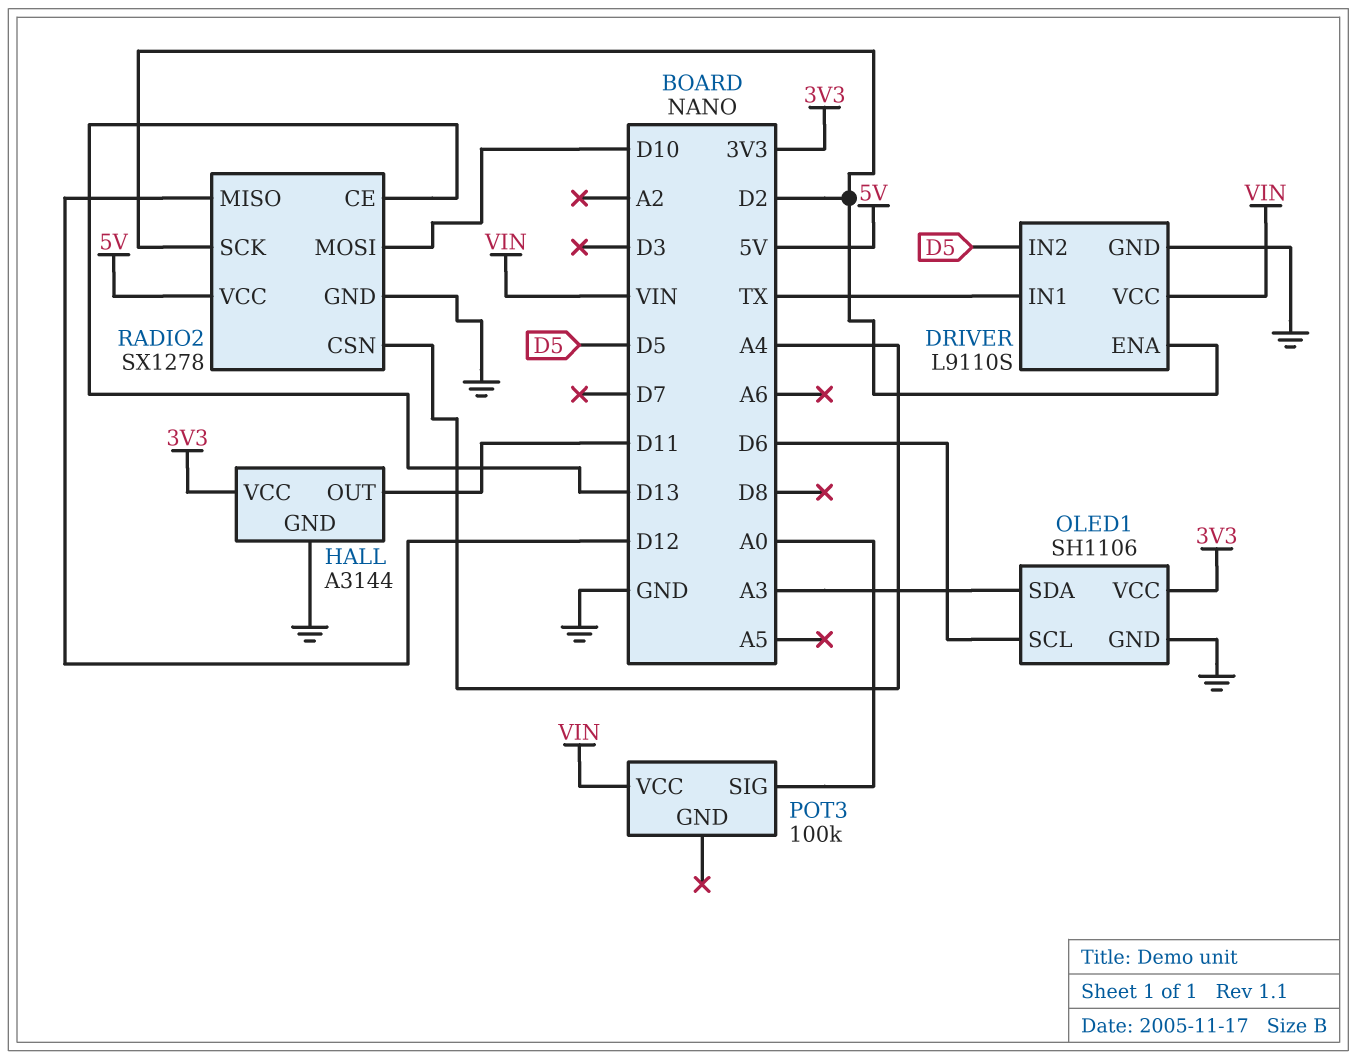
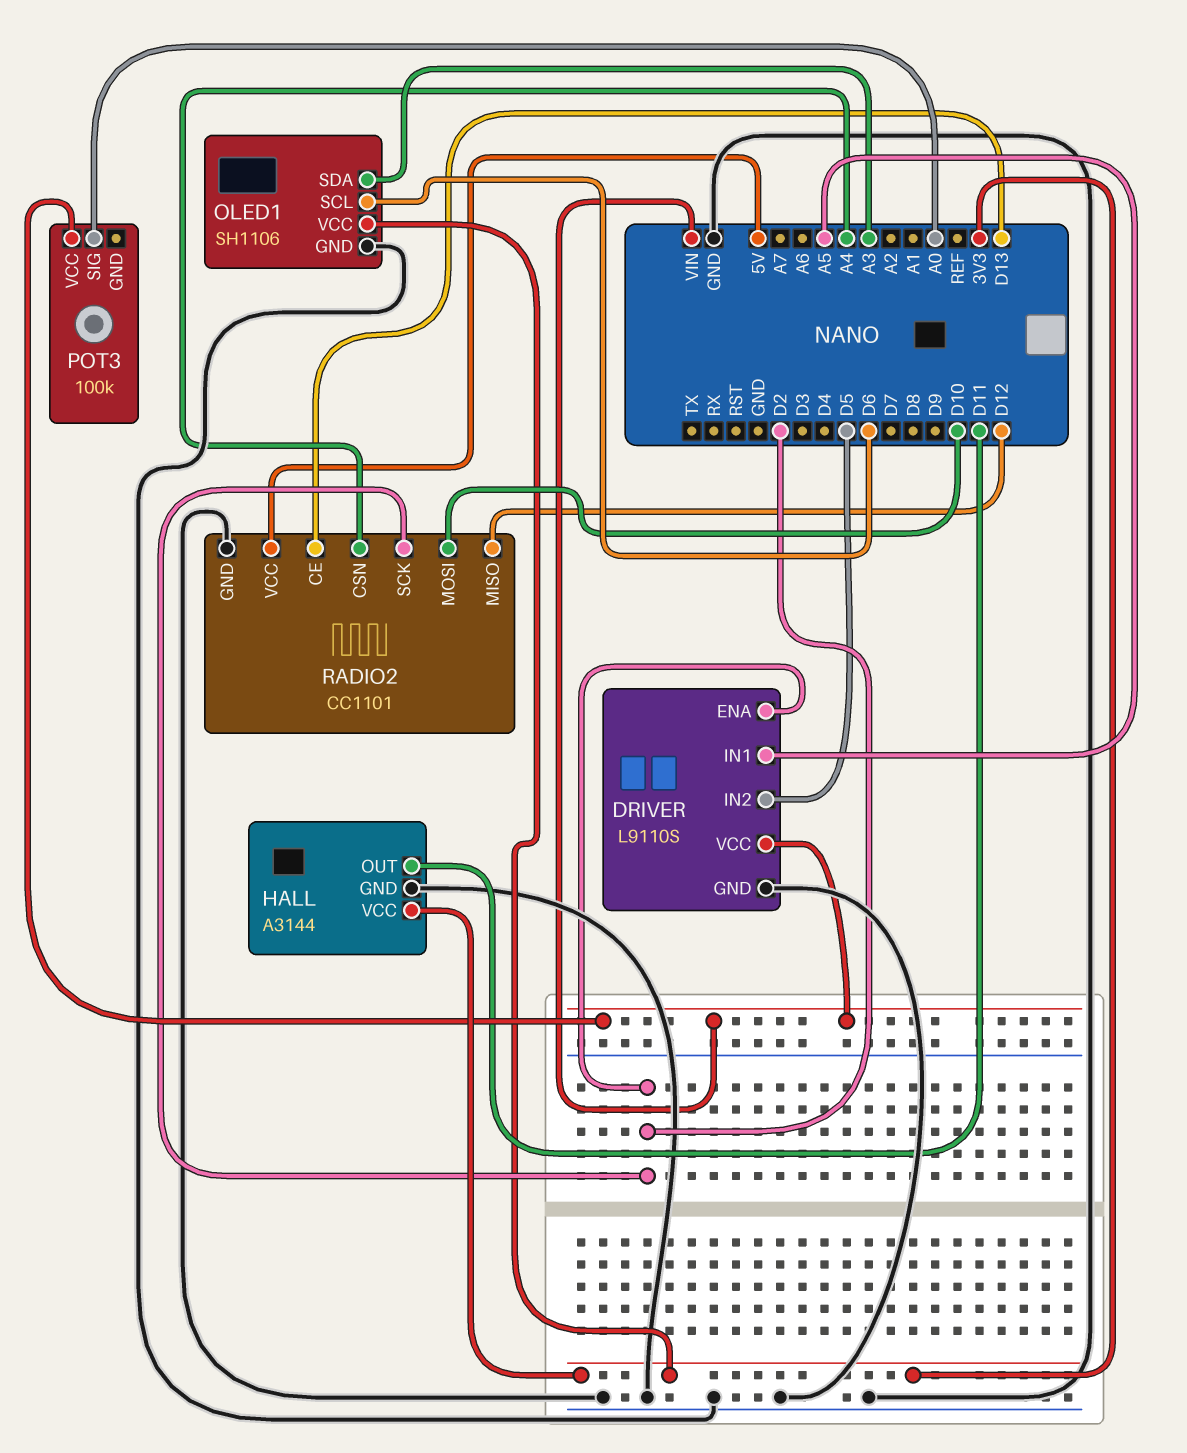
DRIVER pin IN1: TX -> A5
RADIO2: SX1278 -> CC1101

